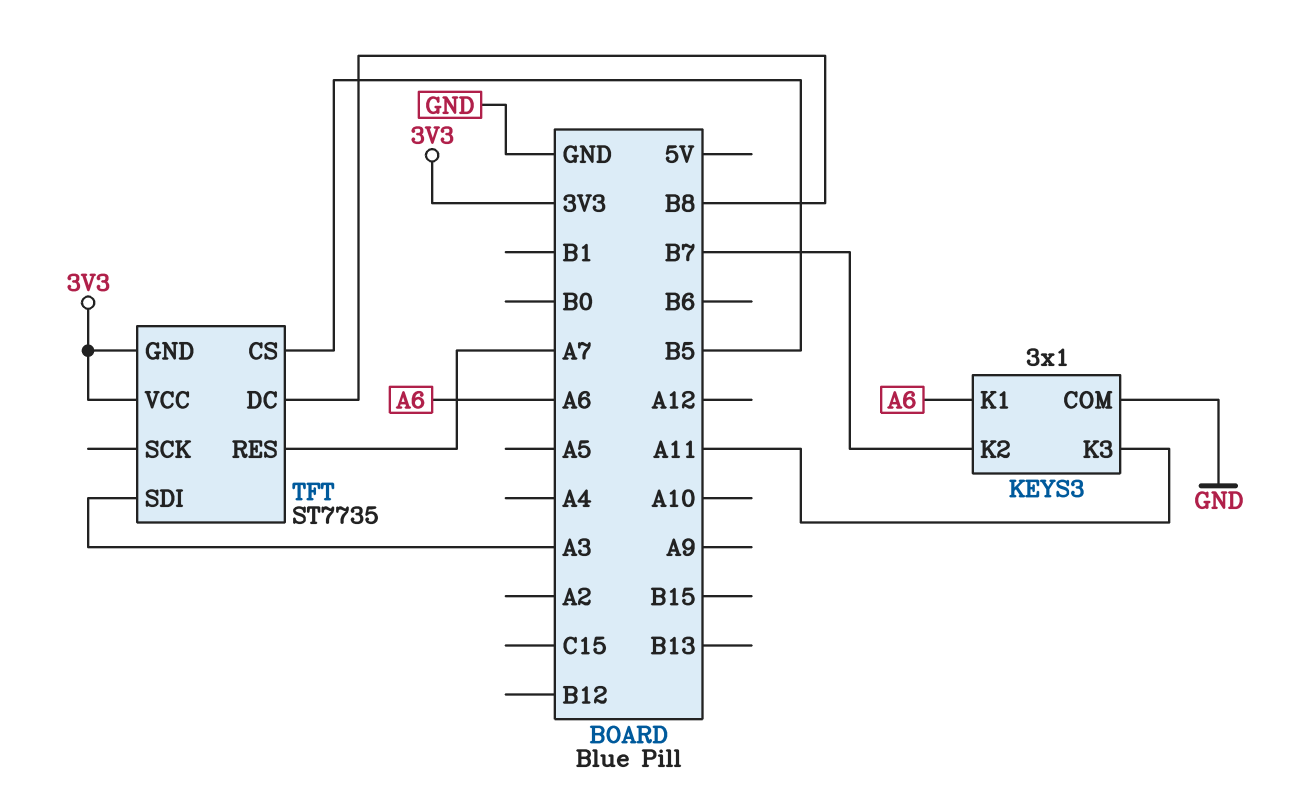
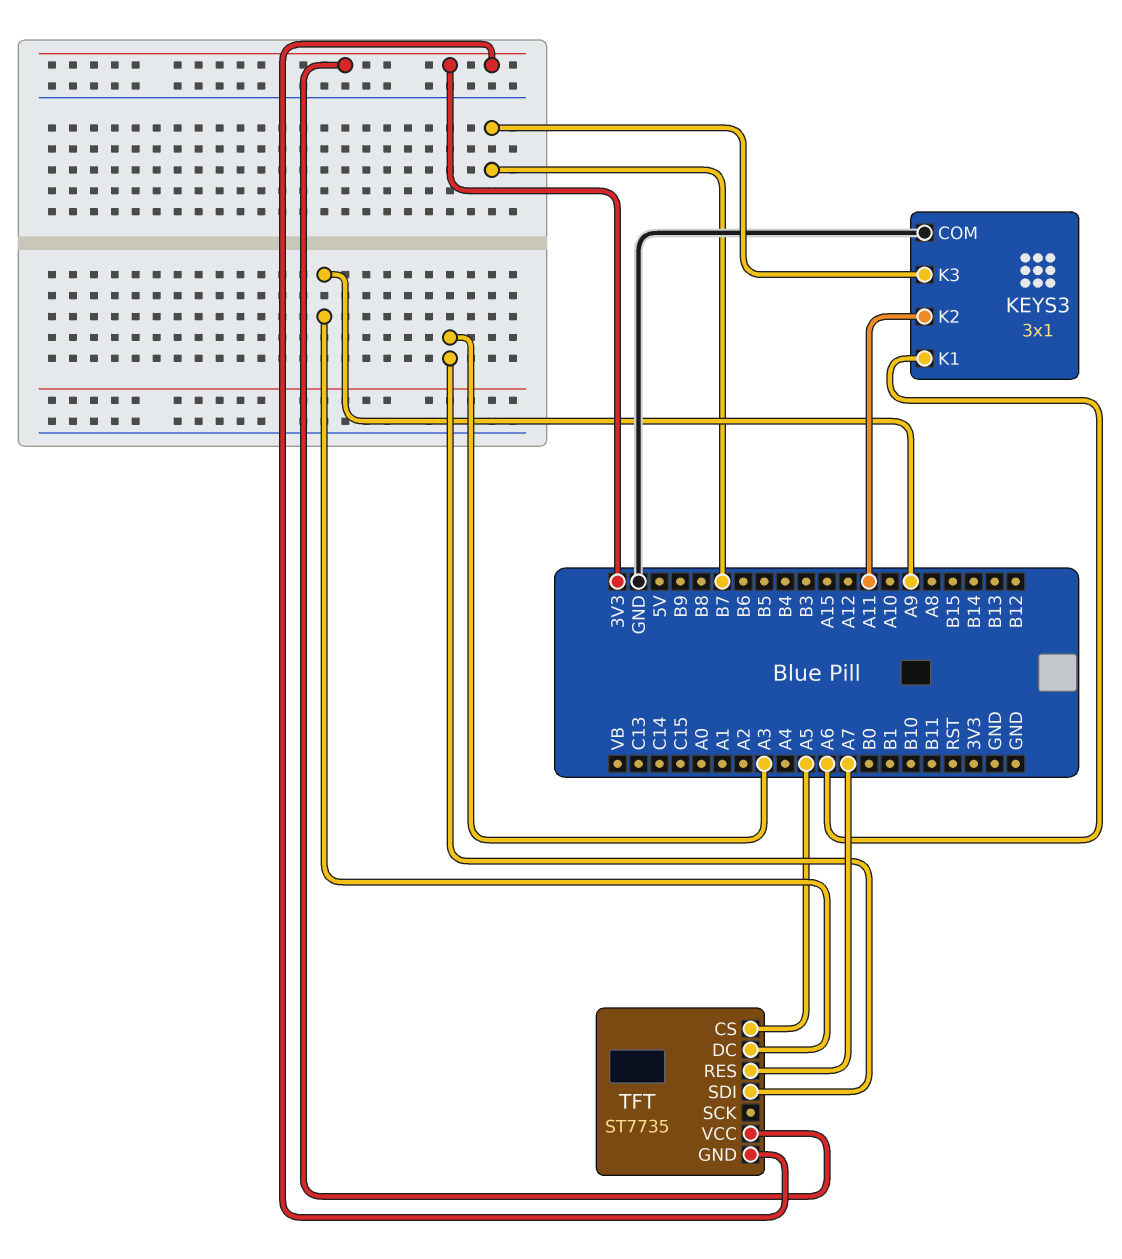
KEYS3 pin K2: B7 -> A11
KEYS3 pin K3: A11 -> B7
TFT pin CS: B5 -> A5
TFT pin DC: B8 -> A9

